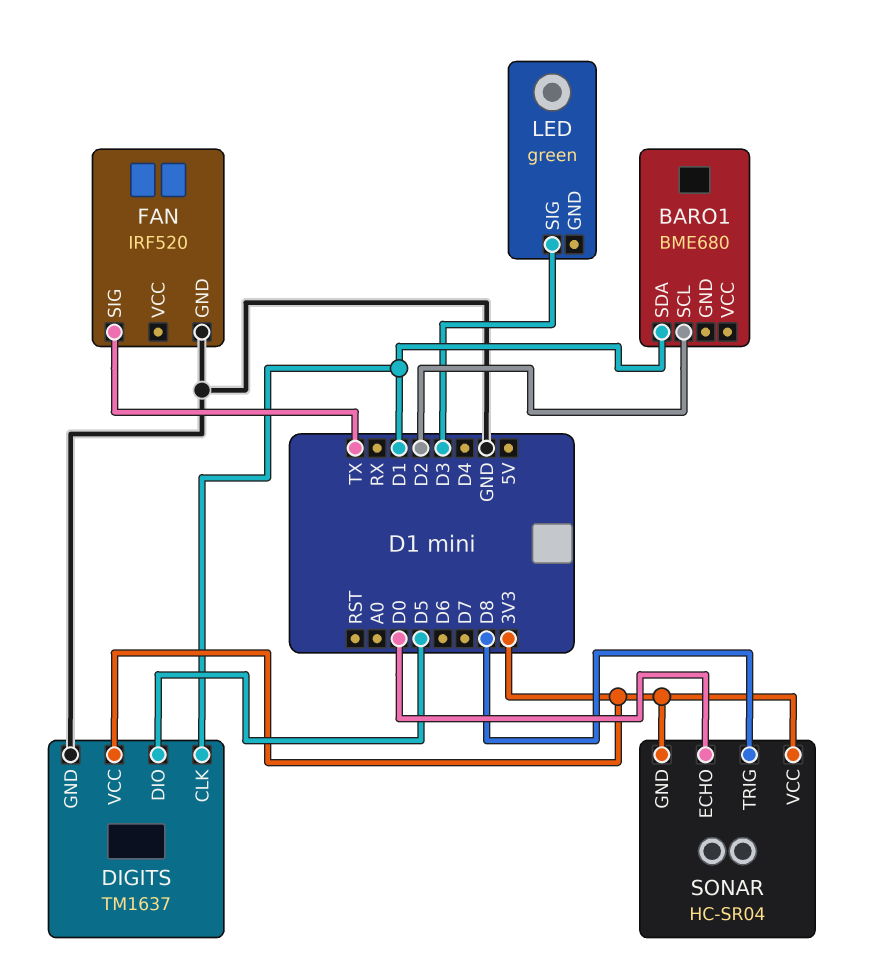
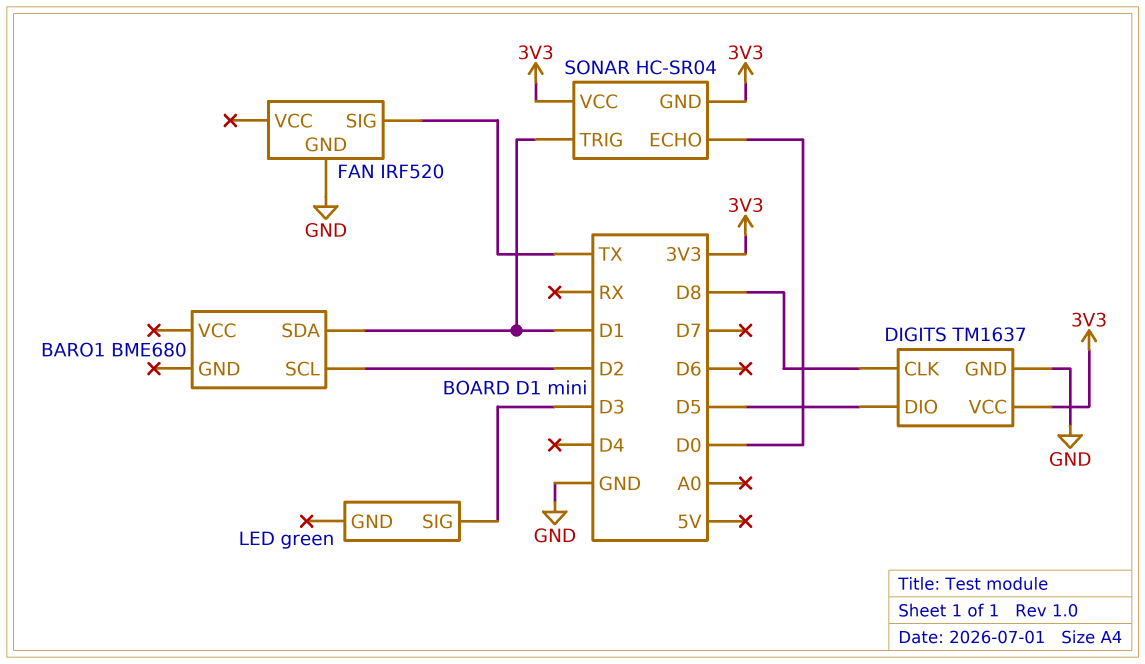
DIGITS pin CLK: D1 -> D8
SONAR pin TRIG: D8 -> D1

